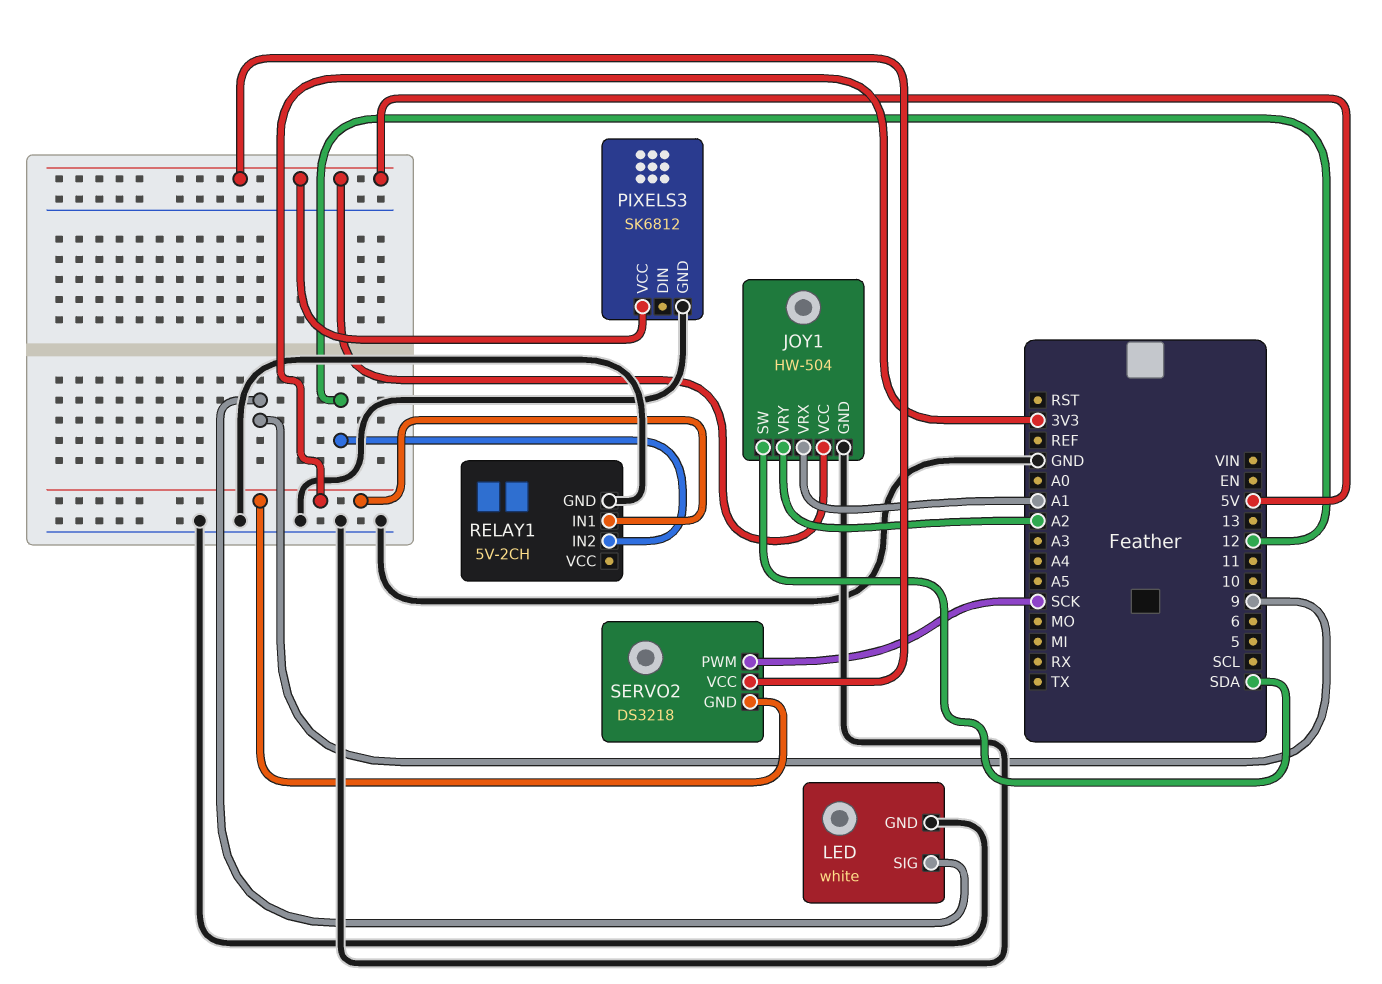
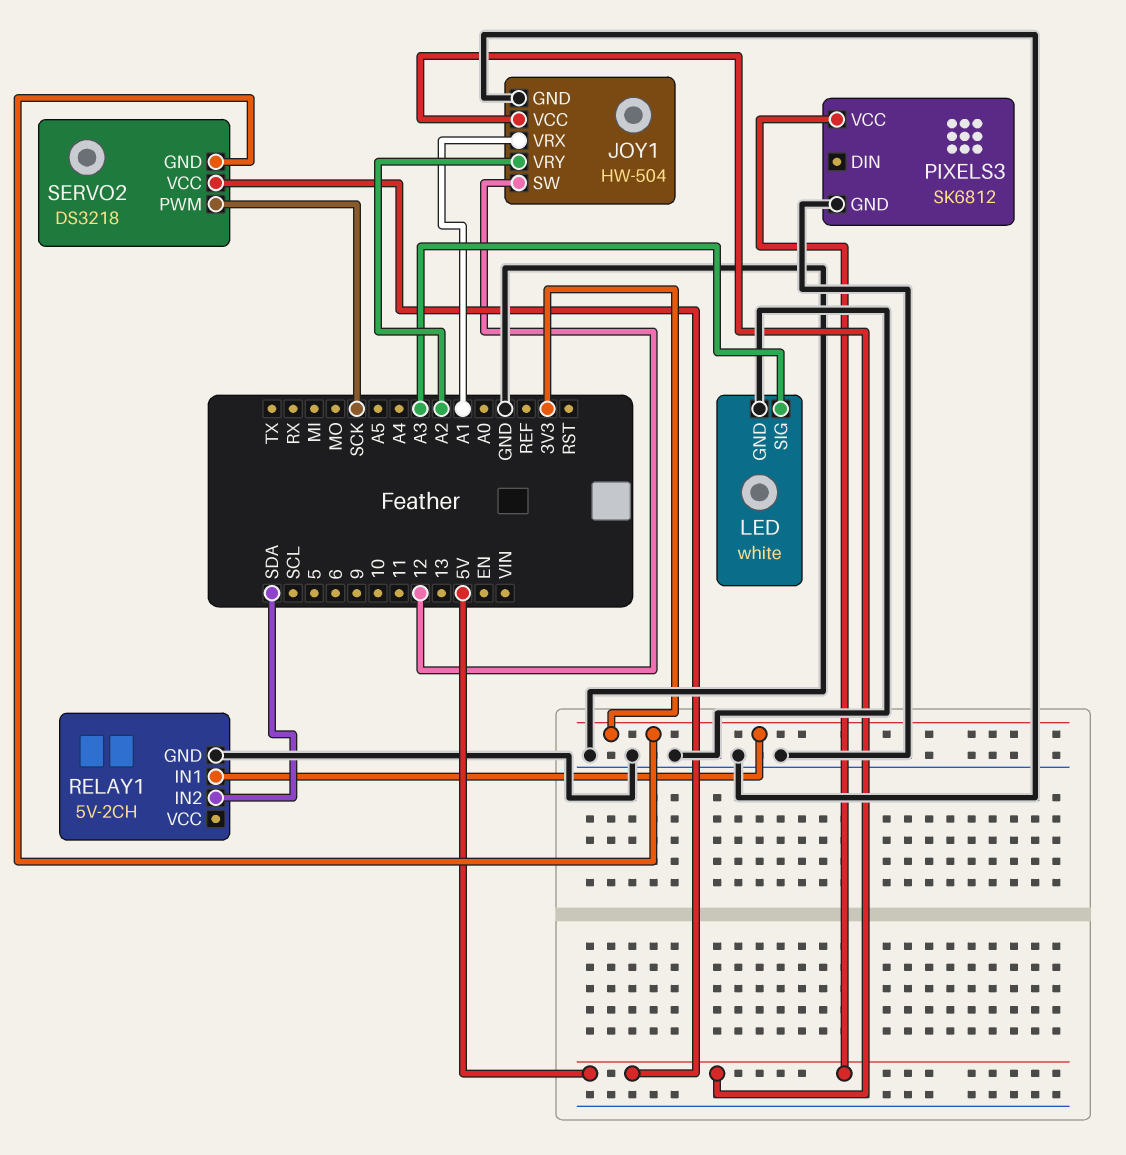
JOY1 pin SW: SDA -> 12
LED pin SIG: 9 -> A3
RELAY1 pin IN2: 12 -> SDA

